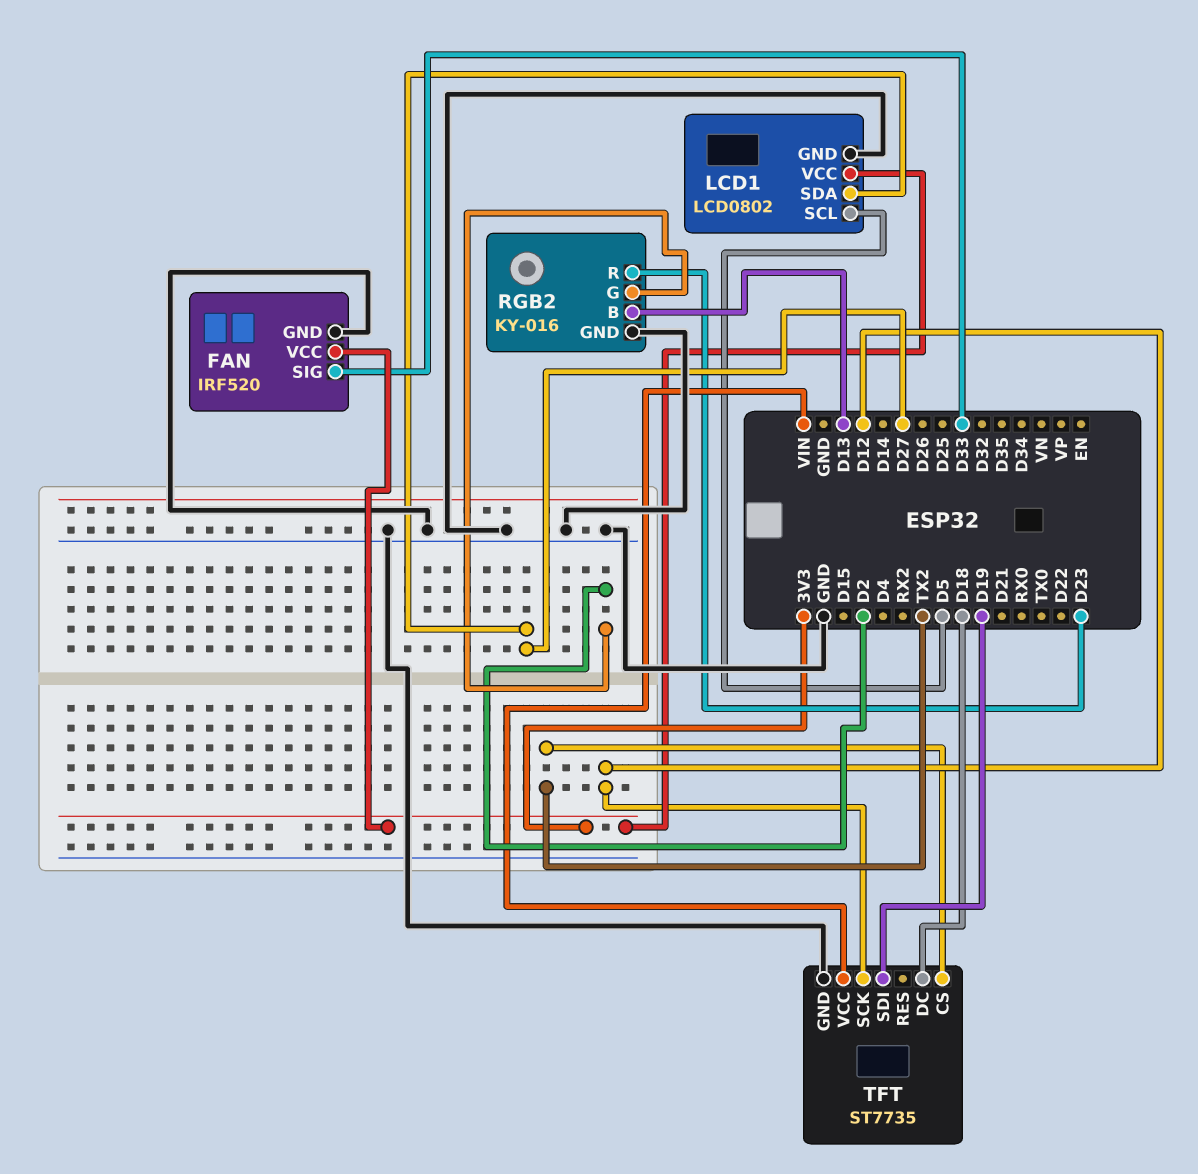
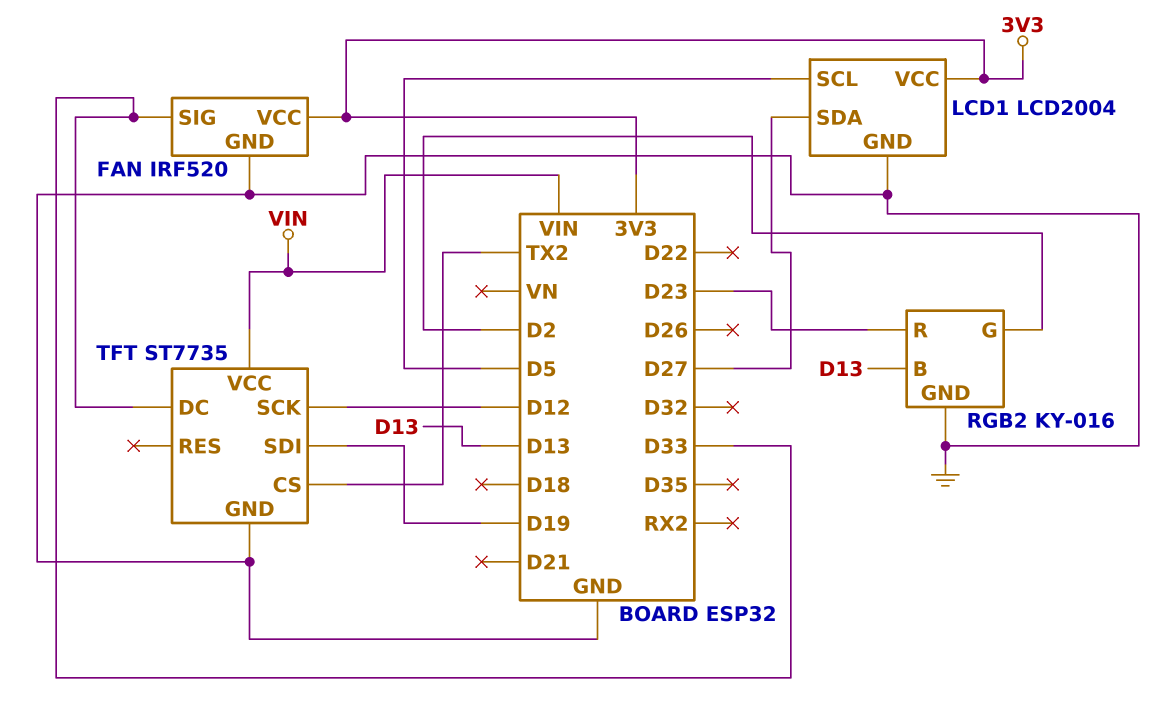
LCD1: LCD0802 -> LCD2004
TFT pin DC: D18 -> D33

